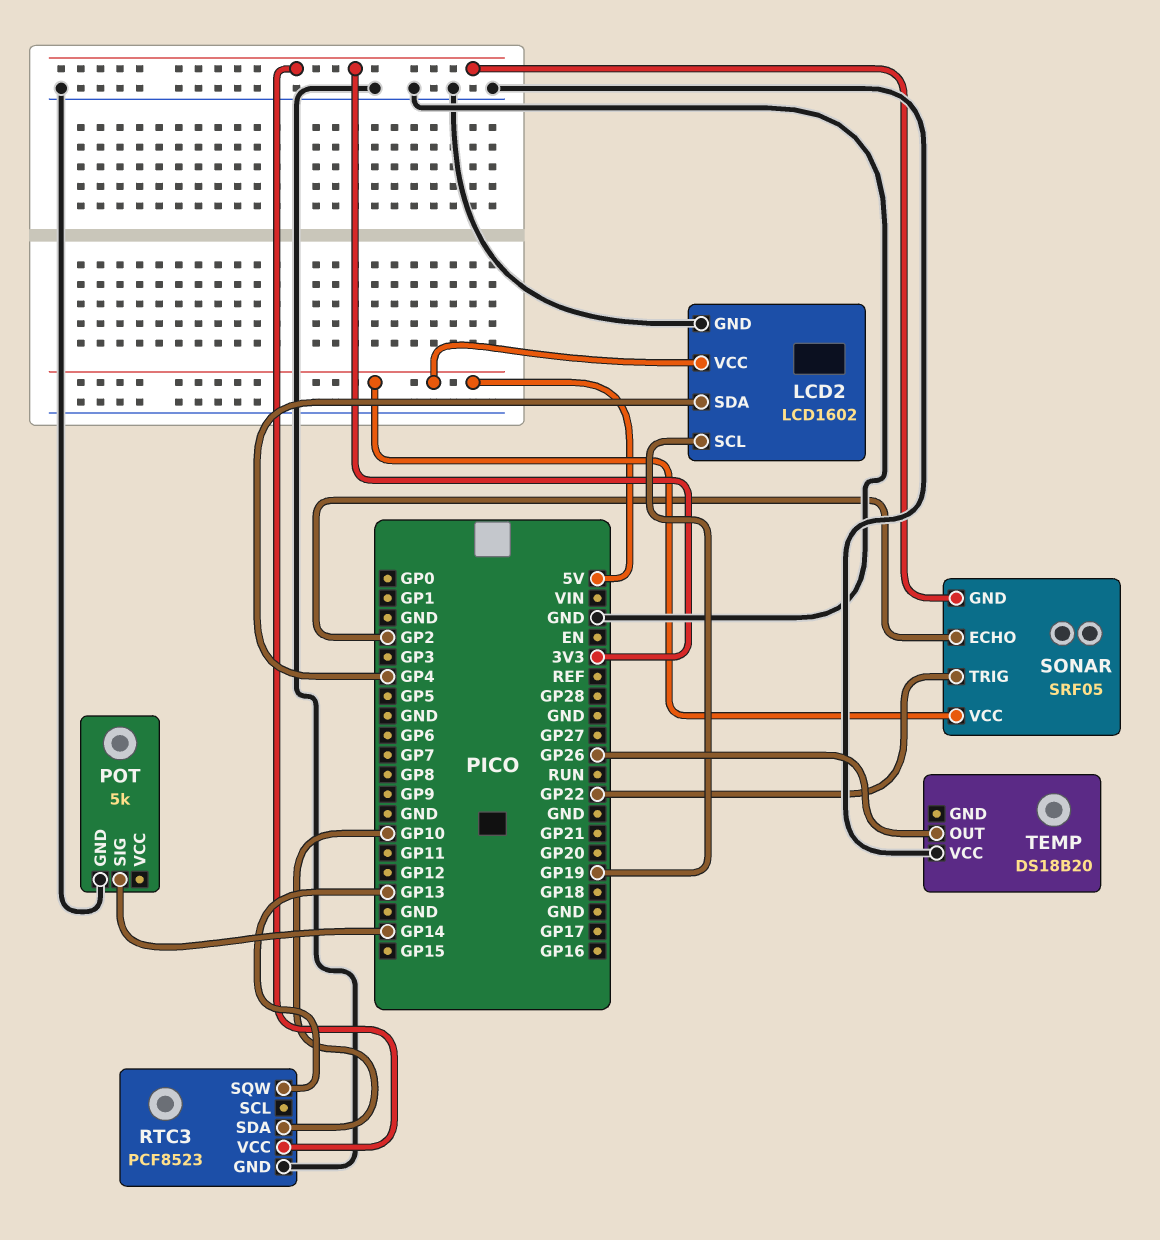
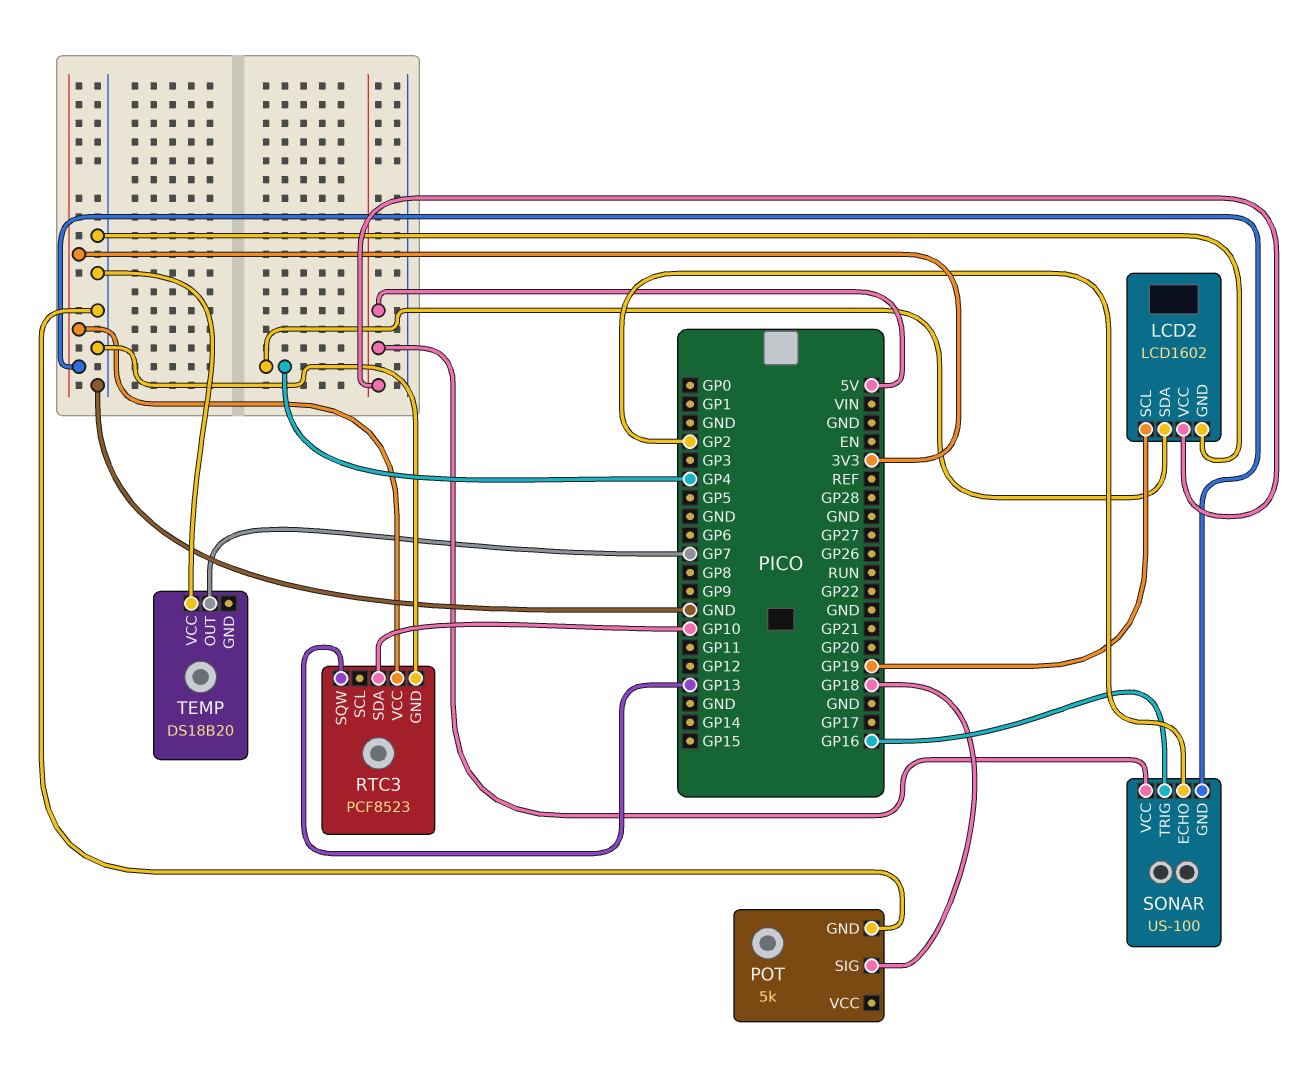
POT pin SIG: GP14 -> GP18
SONAR: SRF05 -> US-100
SONAR pin TRIG: GP22 -> GP16
TEMP pin OUT: GP26 -> GP7

